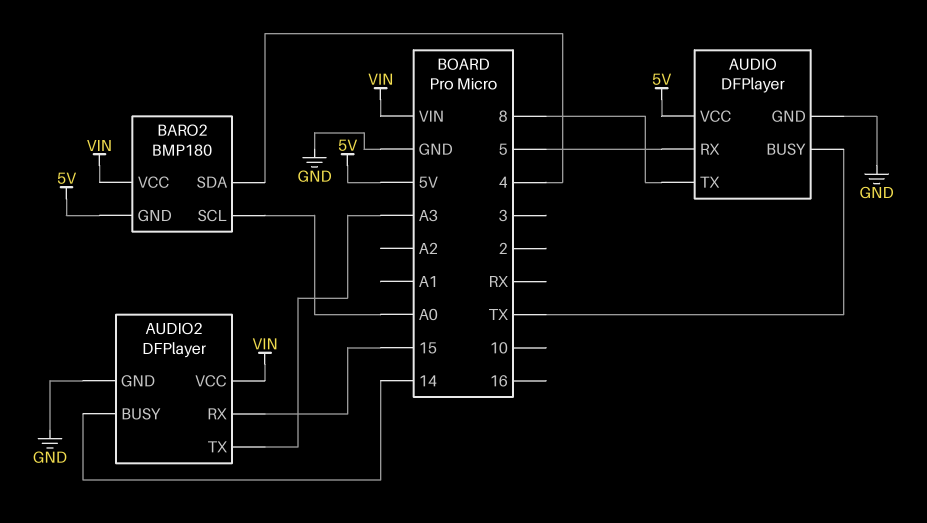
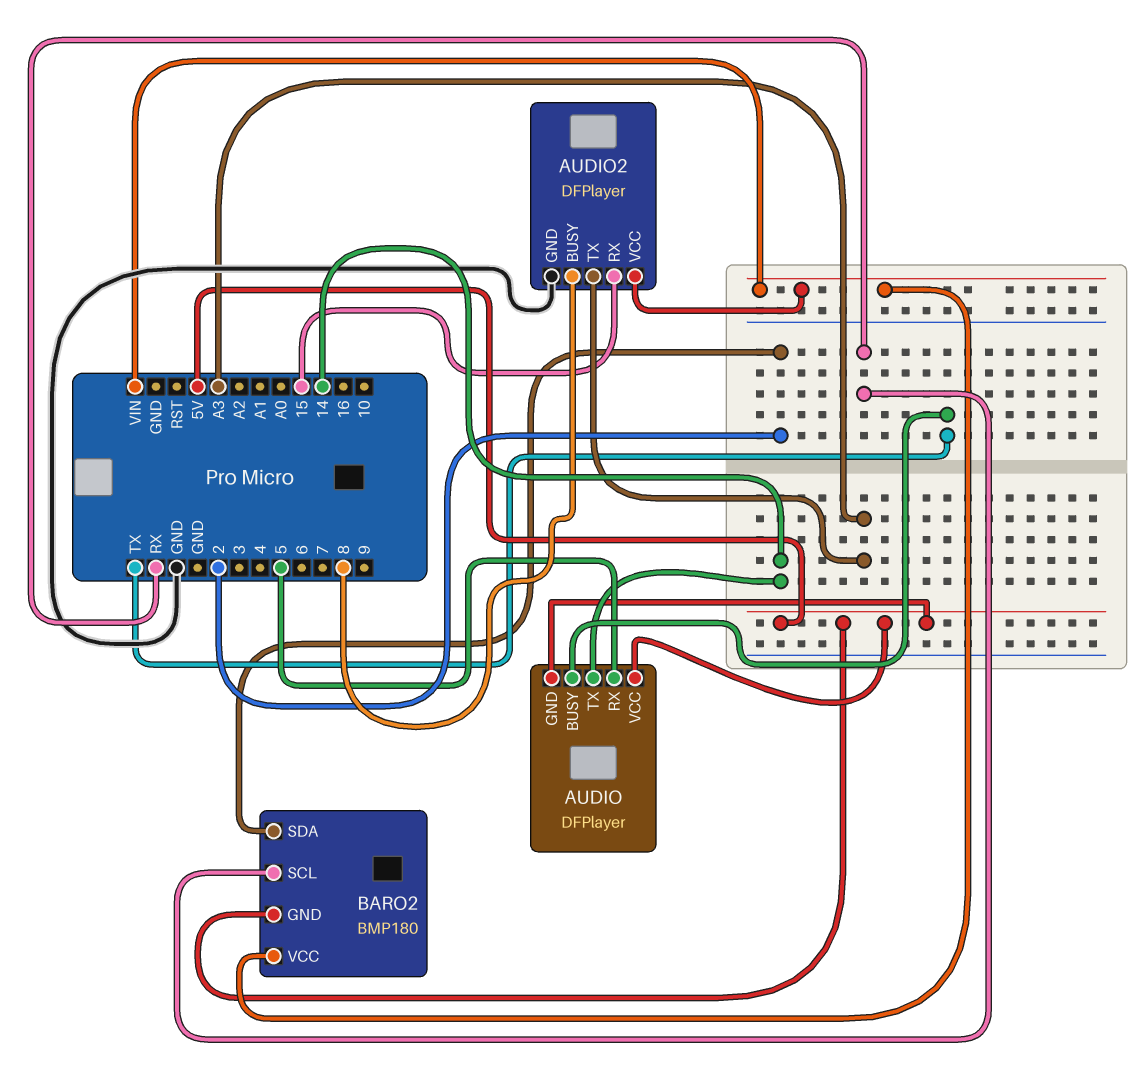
AUDIO pin GND: GND -> 5V
AUDIO pin TX: 8 -> 14
AUDIO2 pin BUSY: 14 -> 8
BARO2 pin SCL: A0 -> RX
BARO2 pin SDA: 4 -> 2

